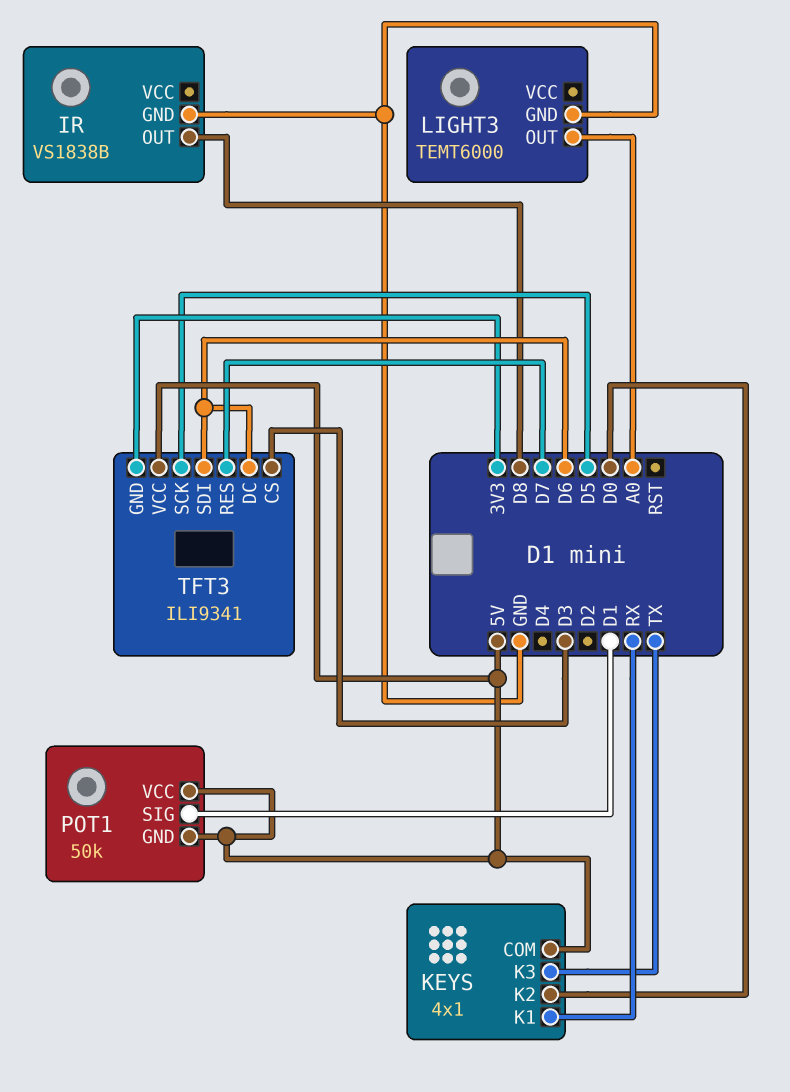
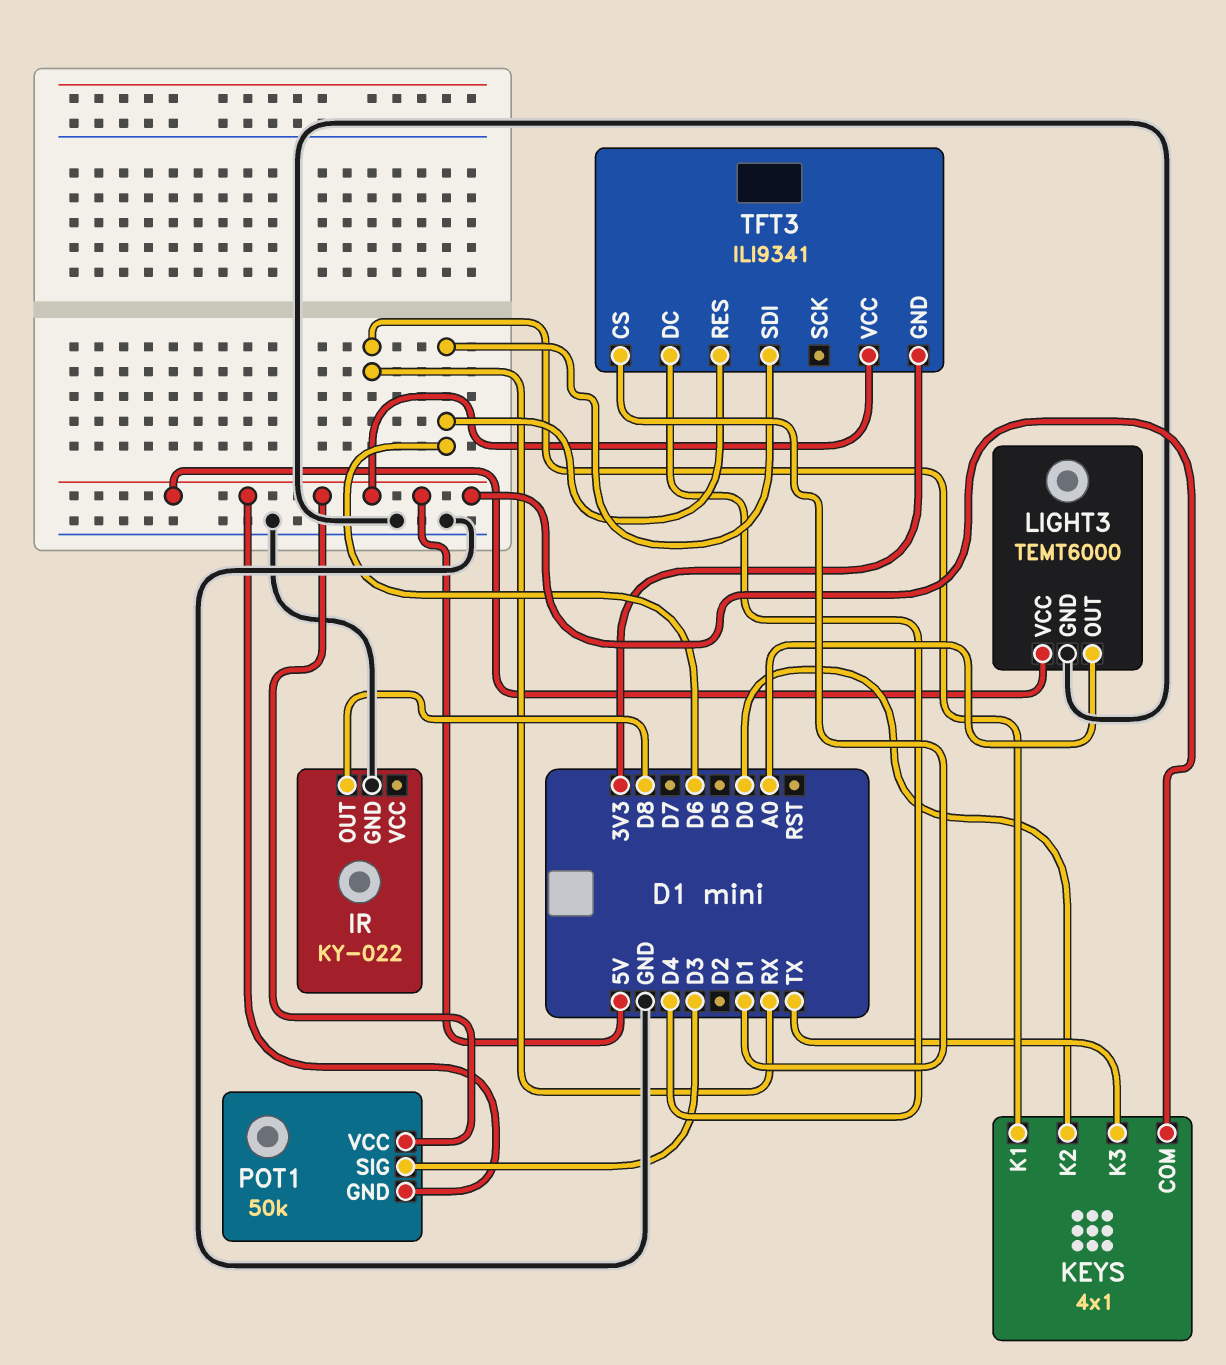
IR: VS1838B -> KY-022
LIGHT3 pin VCC: none -> 5V
POT1 pin SIG: D1 -> D3
TFT3 pin CS: D3 -> D1
TFT3 pin DC: D6 -> D4
TFT3 pin RES: D7 -> D6
TFT3 pin SCK: D5 -> none

